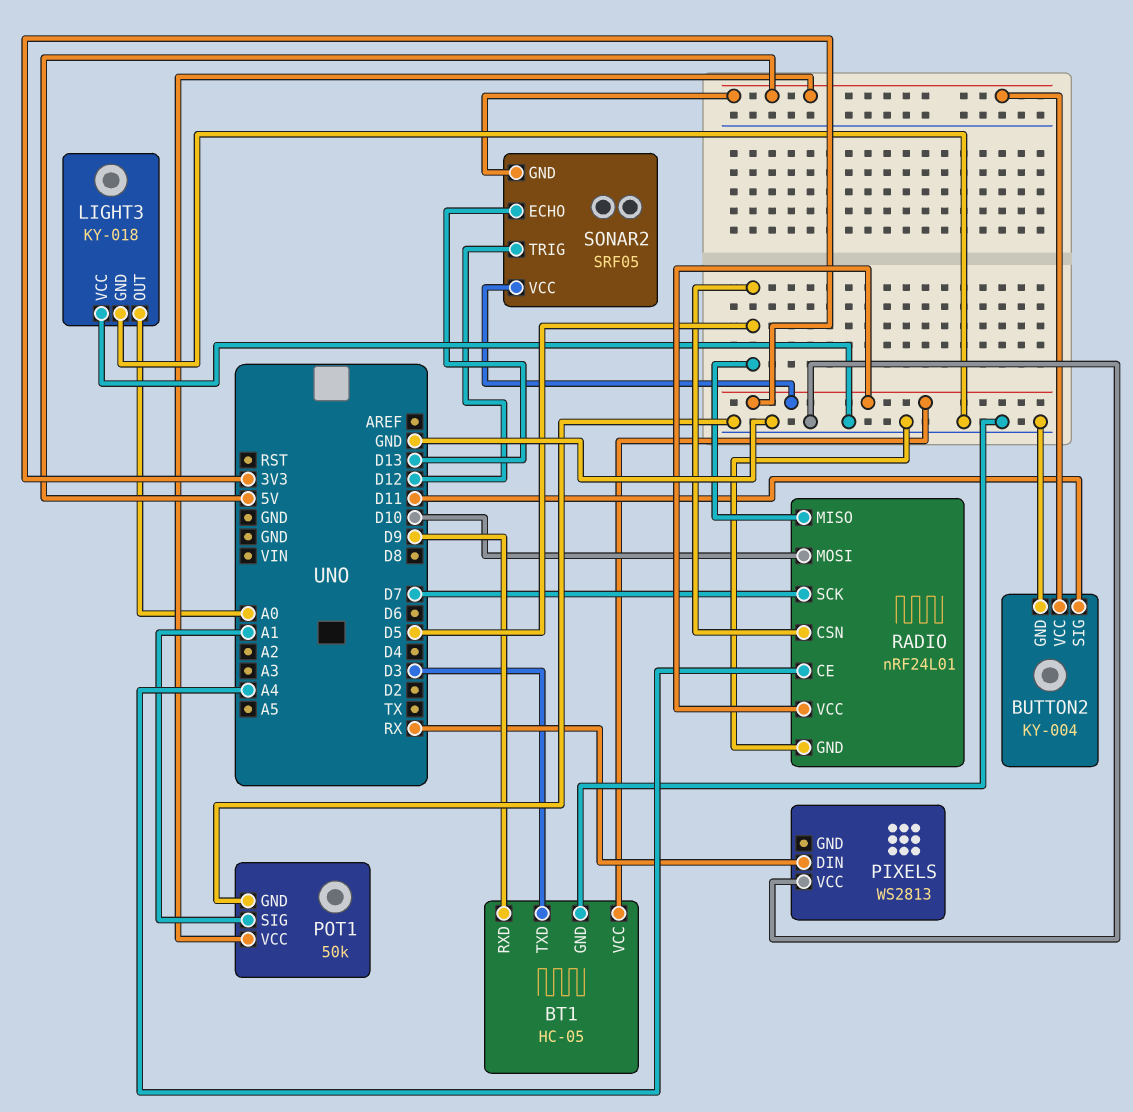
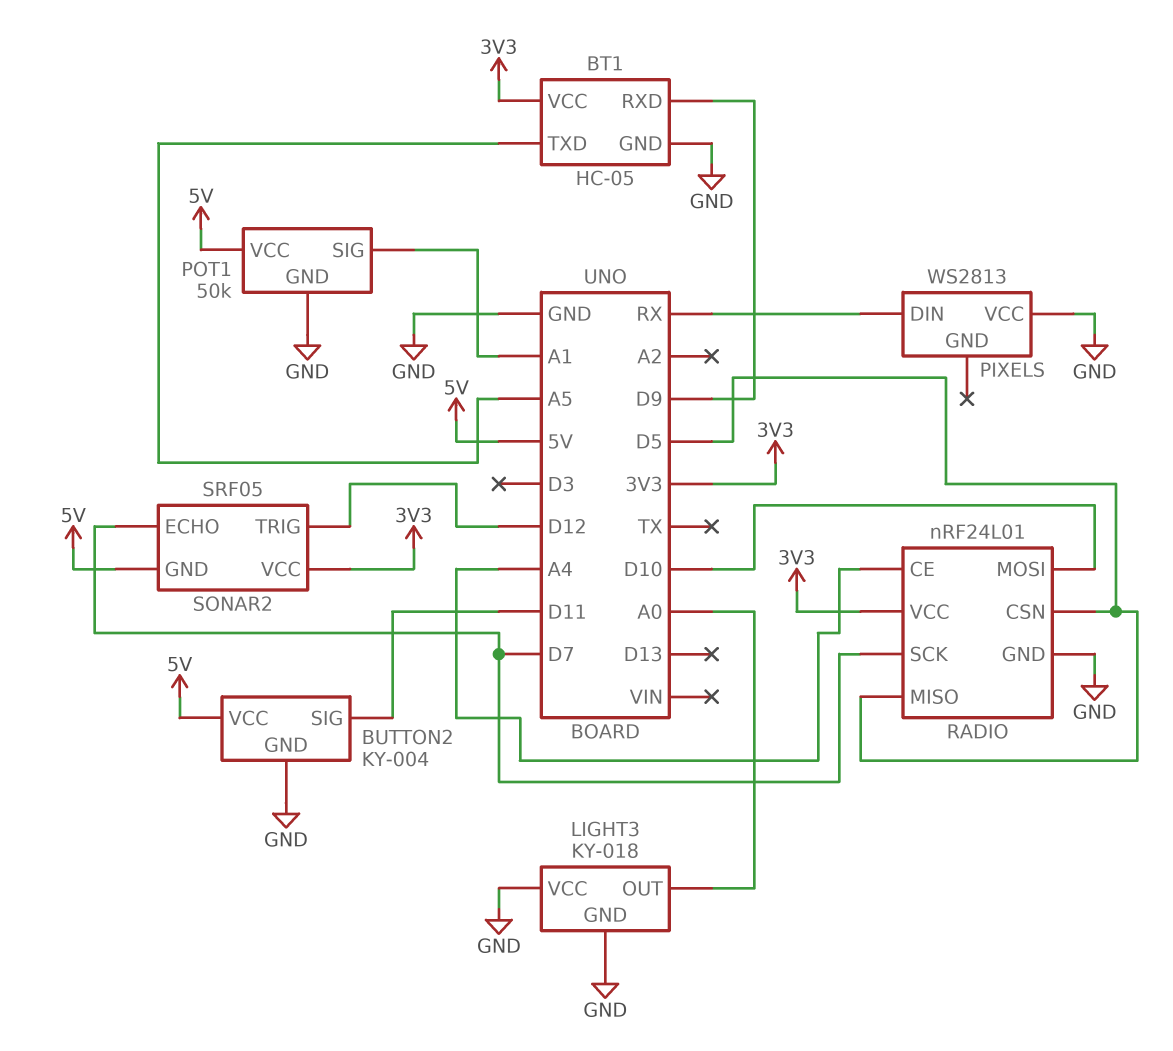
BT1 pin TXD: D3 -> A5
SONAR2 pin ECHO: D13 -> D7

